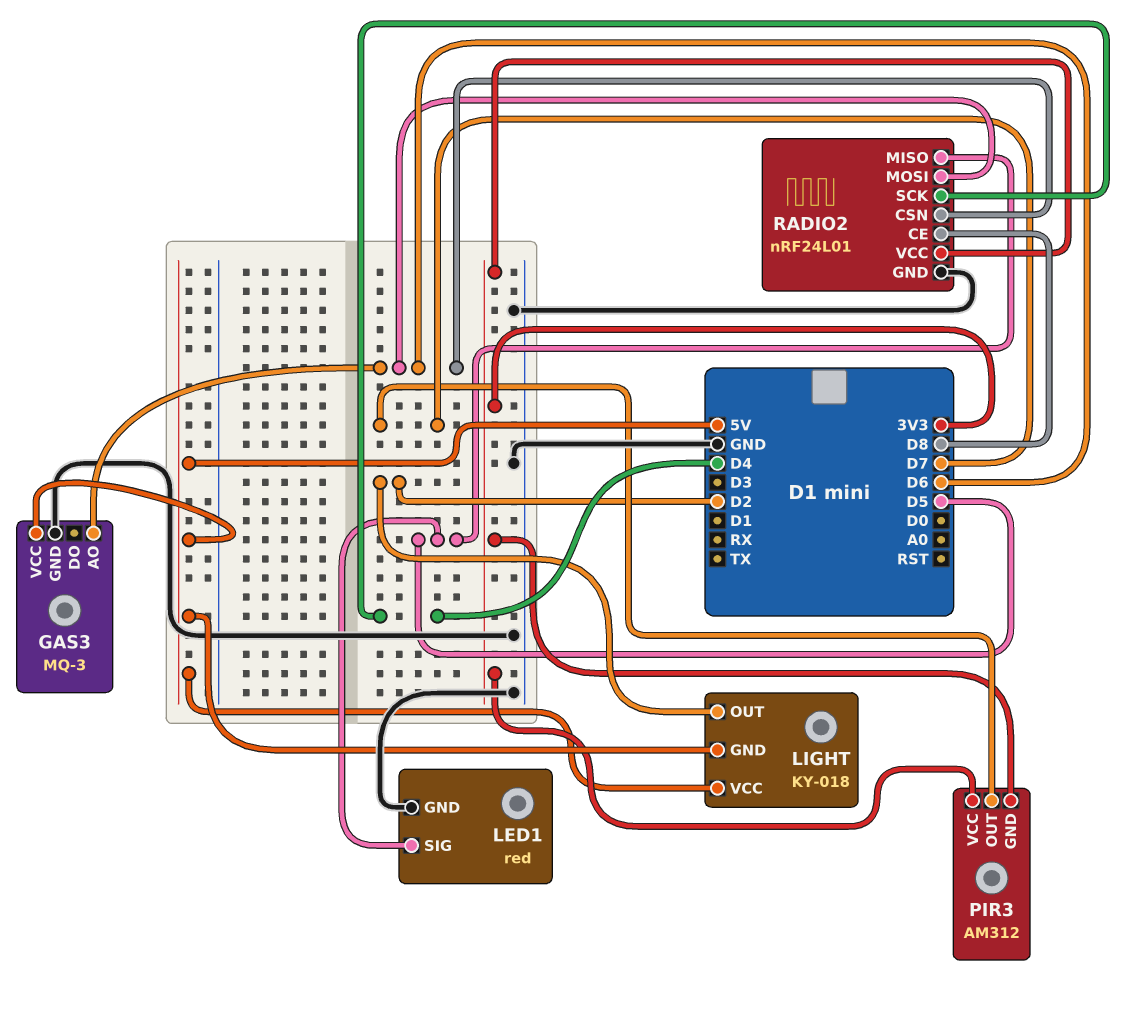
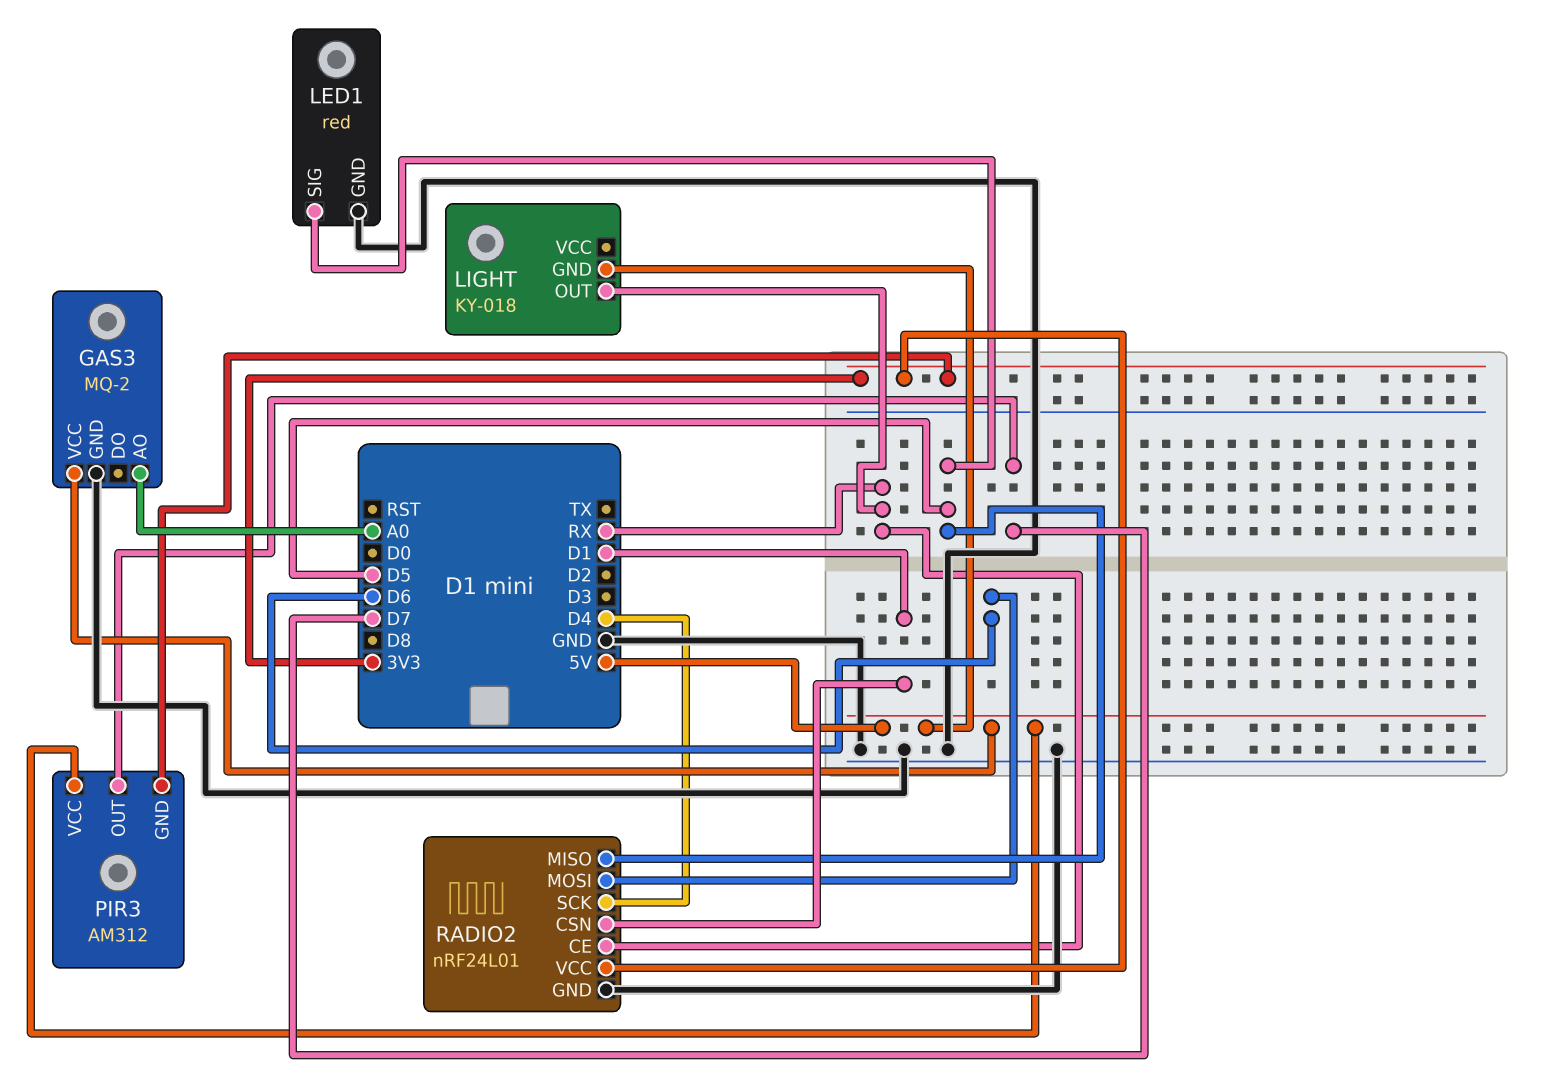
GAS3: MQ-3 -> MQ-2
GAS3 pin AO: D6 -> A0
LIGHT pin OUT: D2 -> RX
LIGHT pin VCC: 5V -> none
PIR3 pin VCC: 3V3 -> 5V
RADIO2 pin CE: D8 -> RX
RADIO2 pin CSN: D6 -> D1

